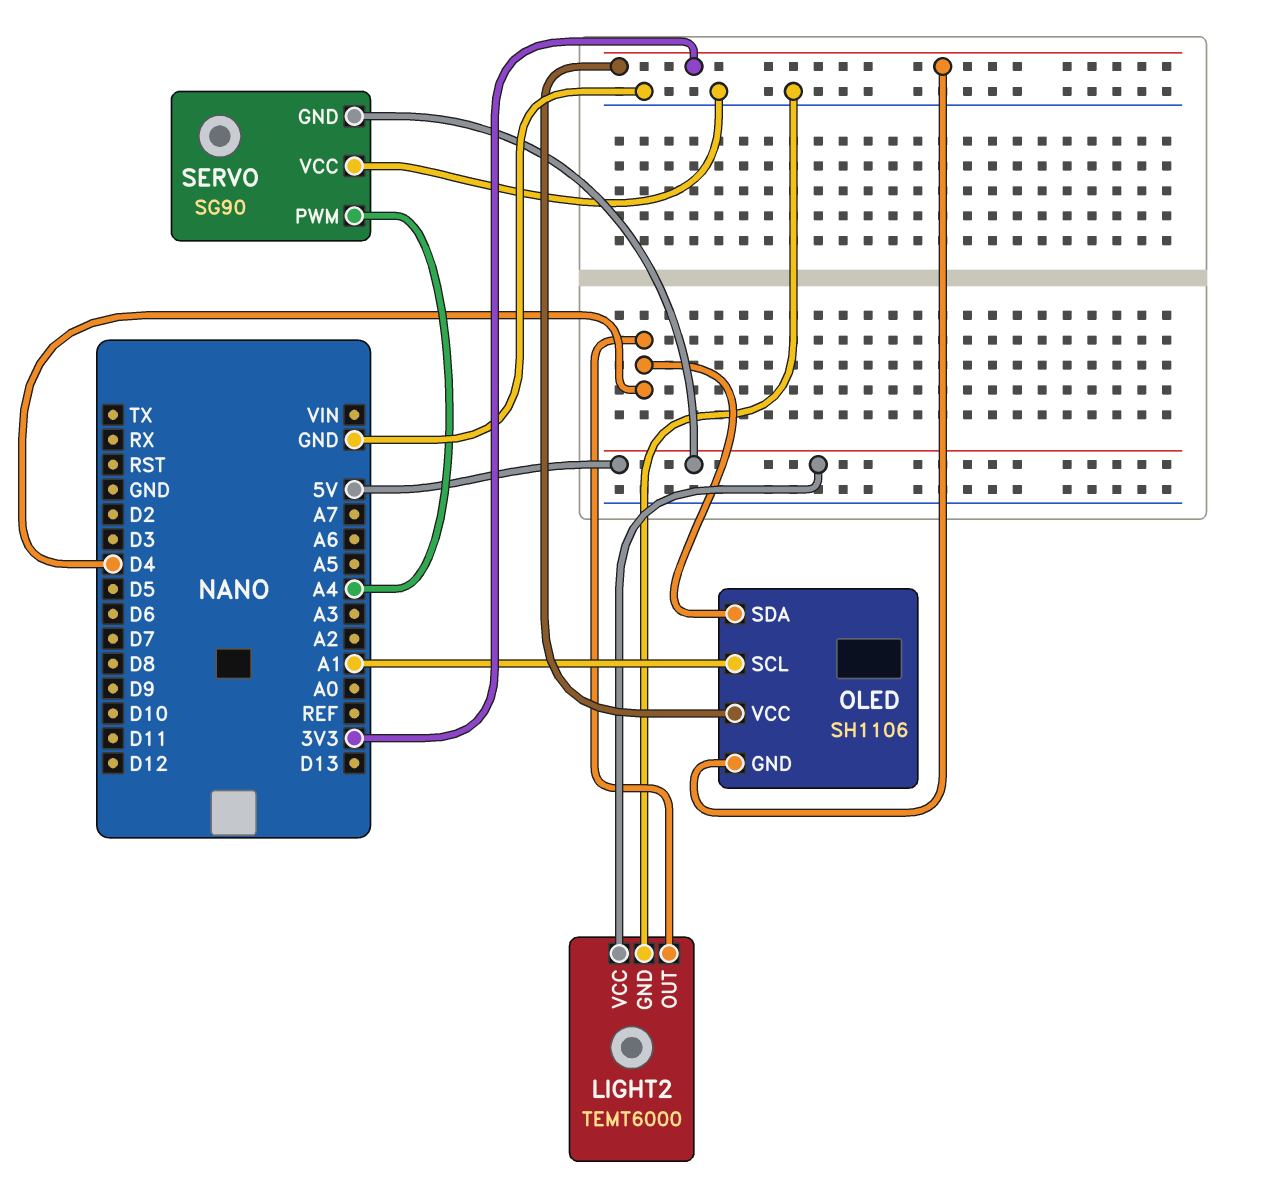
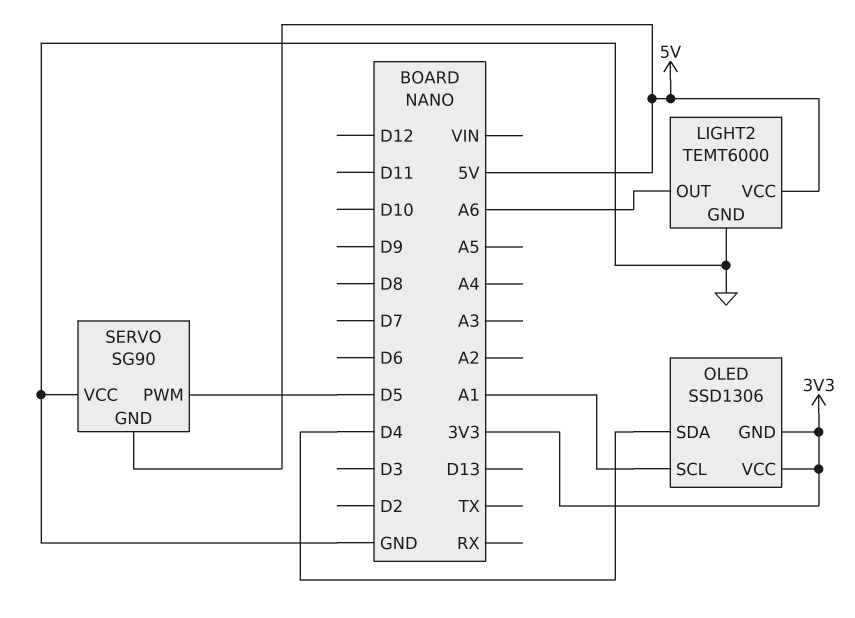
LIGHT2 pin OUT: D4 -> A6
OLED: SH1106 -> SSD1306
SERVO pin PWM: A4 -> D5

